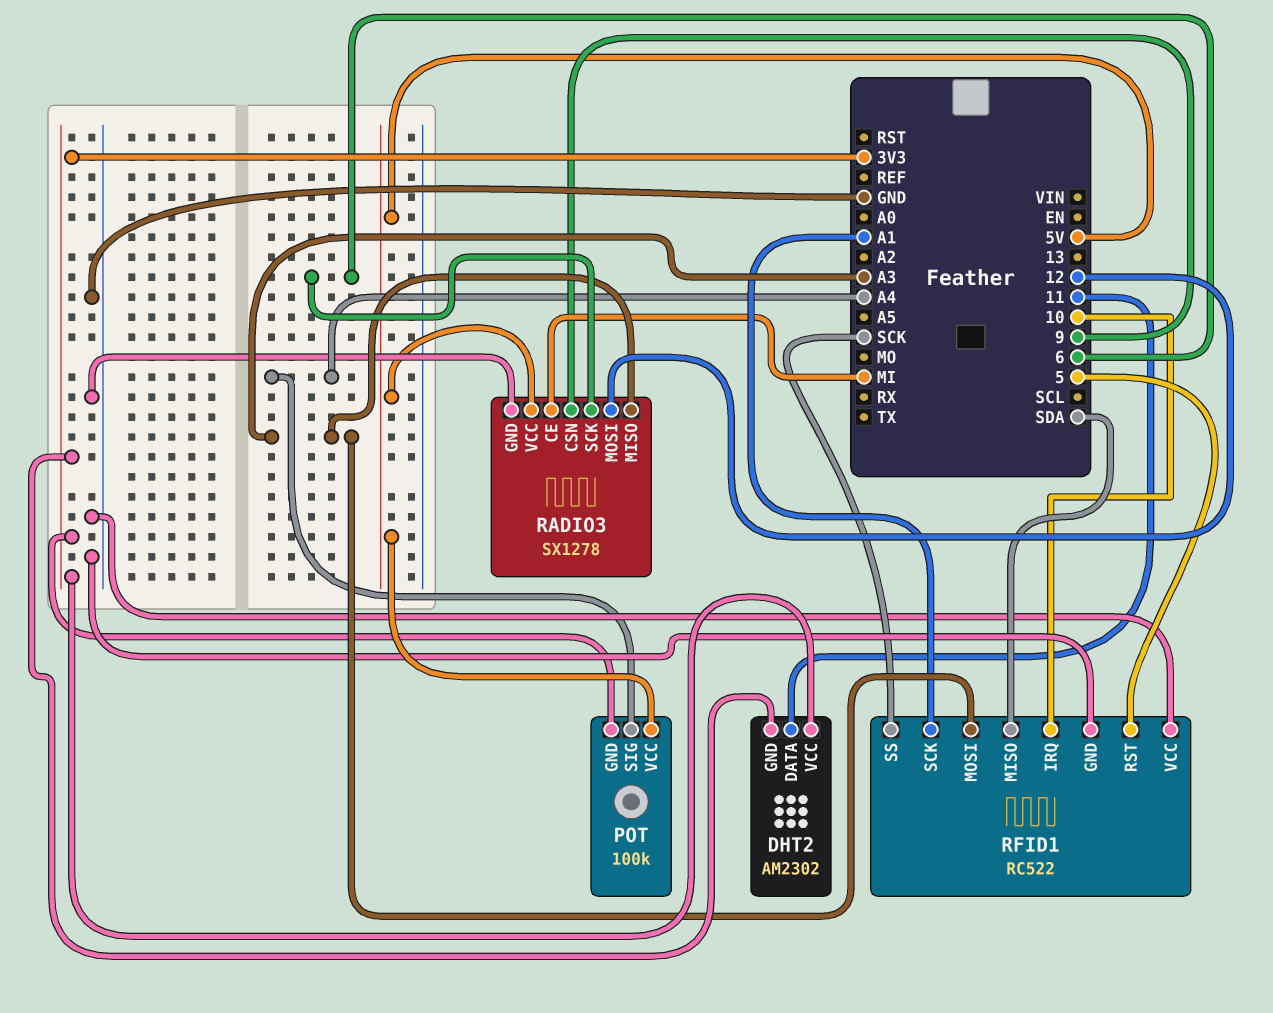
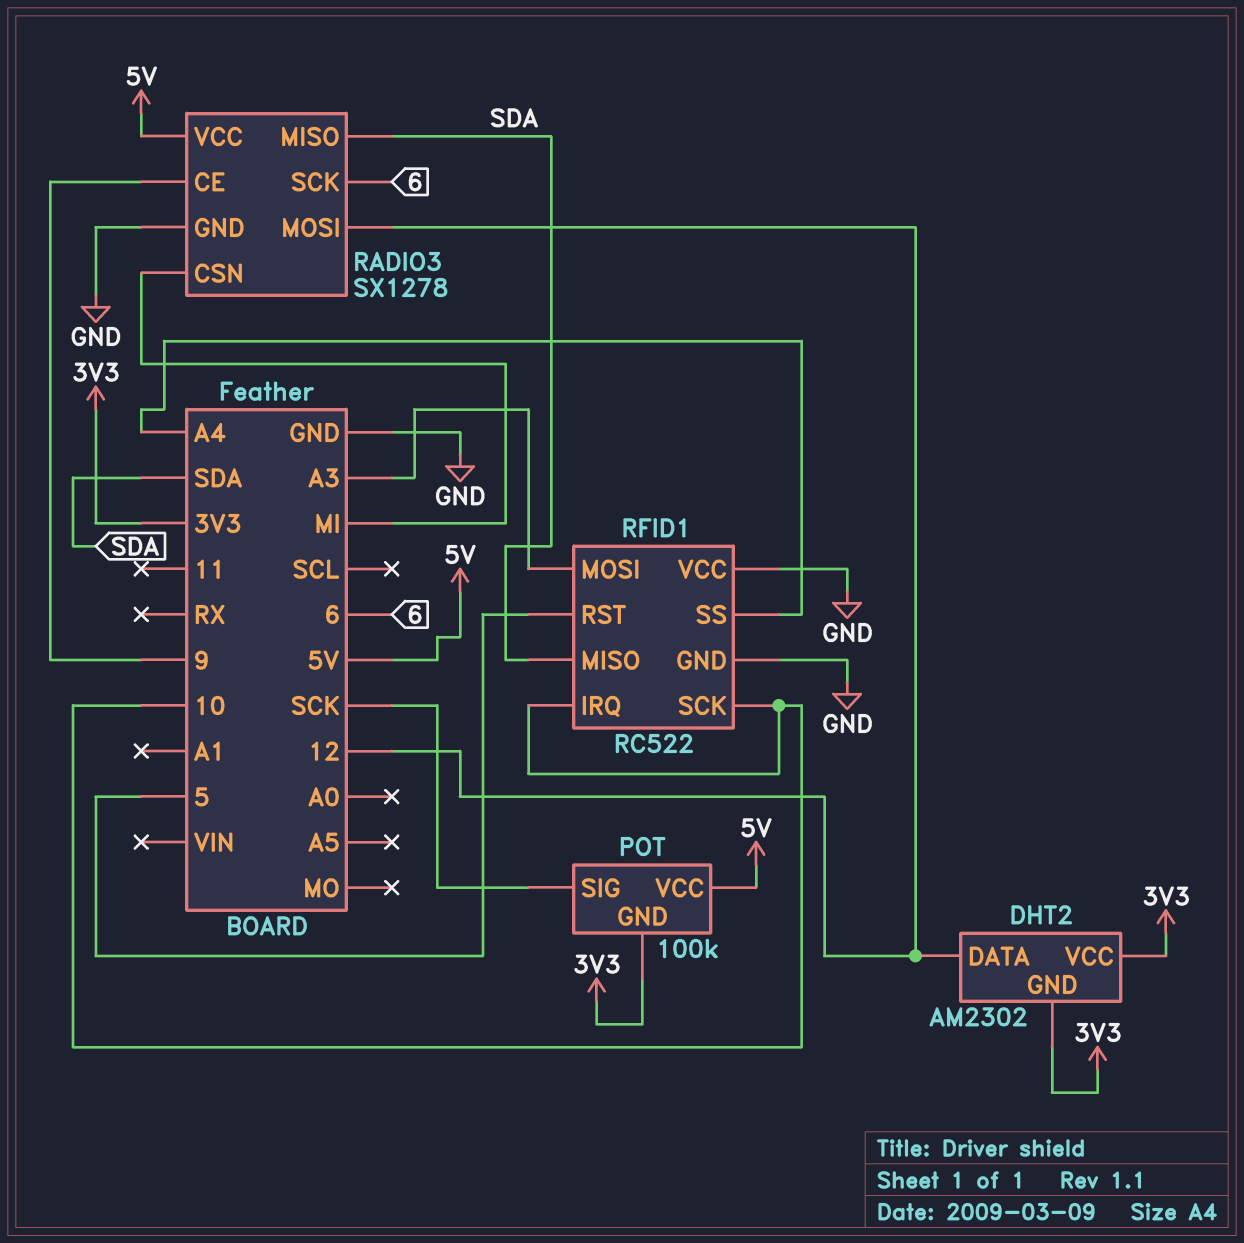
DHT2 pin DATA: 11 -> 12
POT pin SIG: A4 -> SCK
RADIO3 pin CE: MI -> 9
RADIO3 pin CSN: 9 -> MI
RADIO3 pin MISO: A3 -> SDA
RFID1 pin SCK: A1 -> 10
RFID1 pin SS: SCK -> A4

